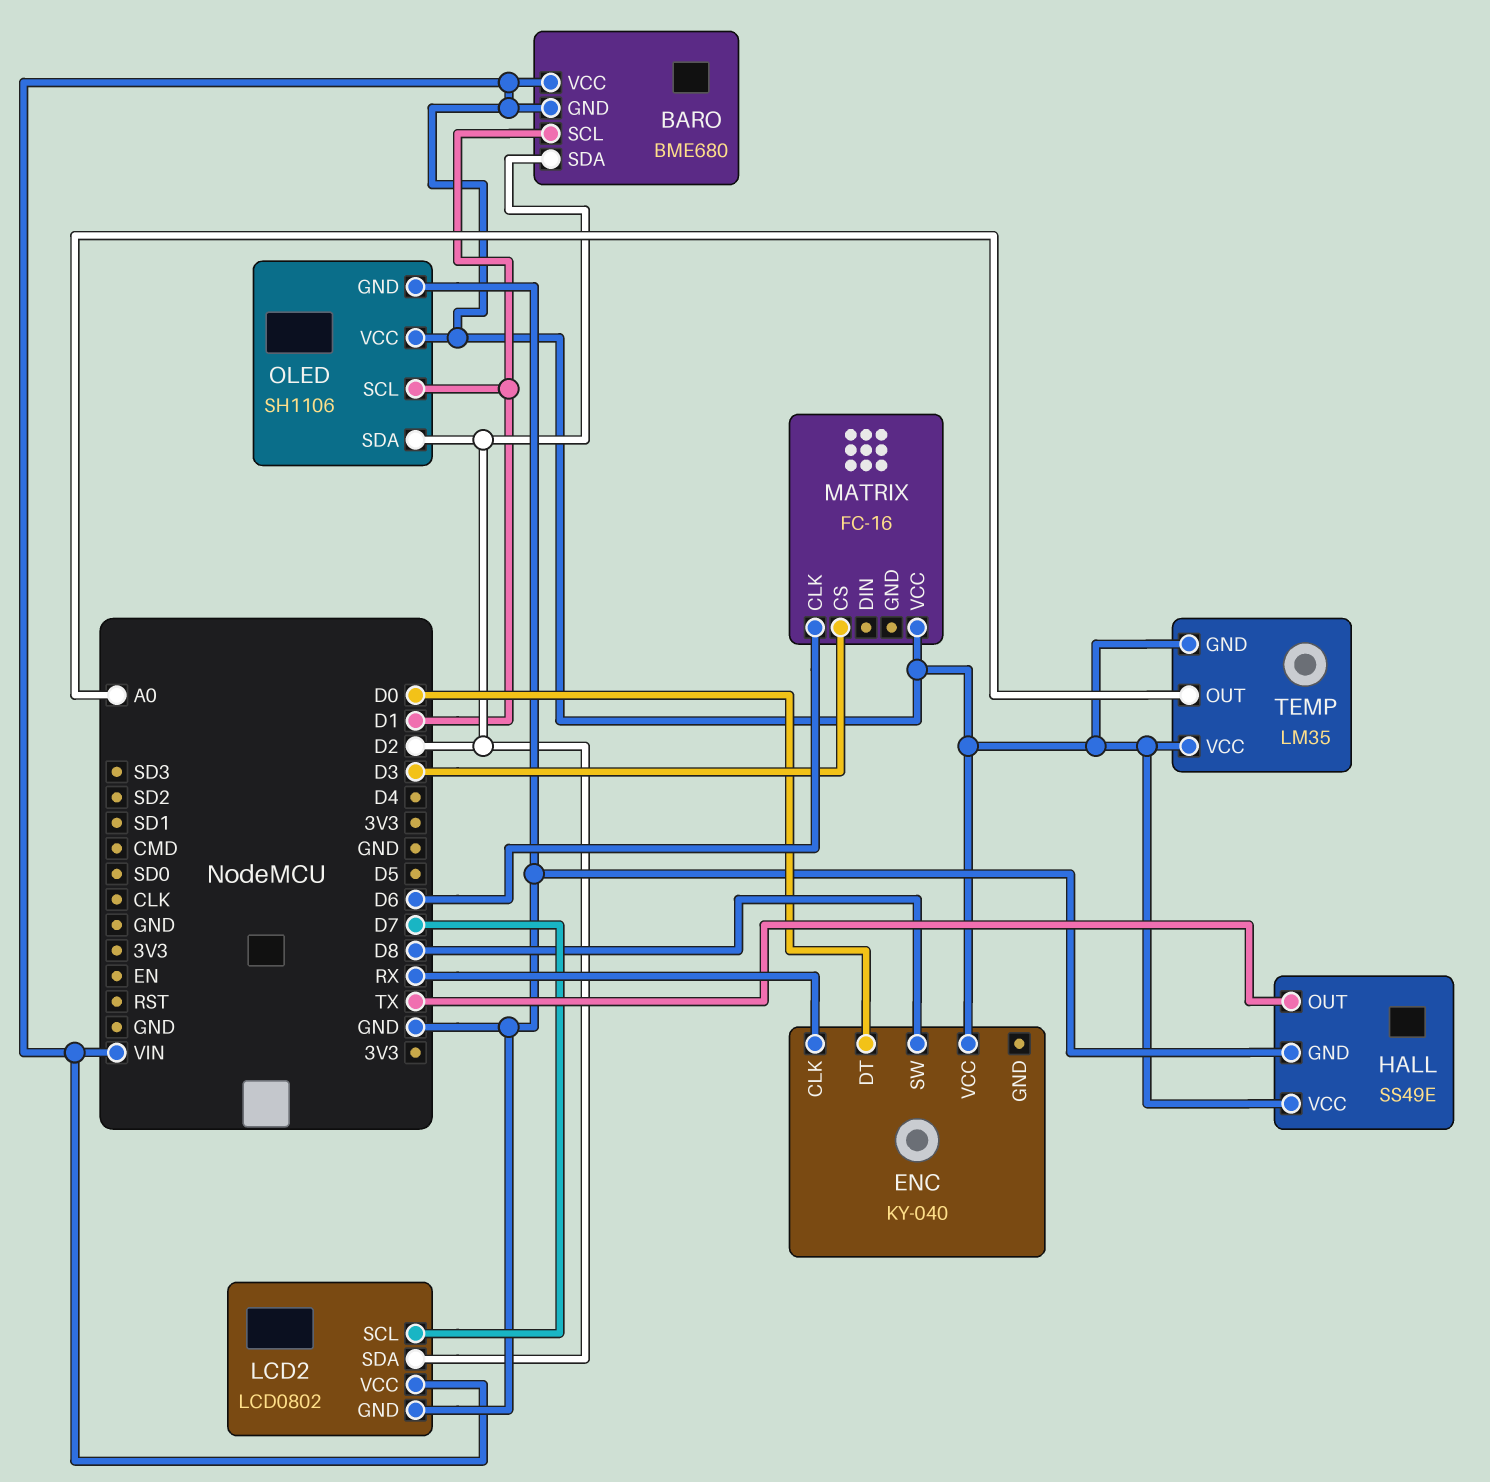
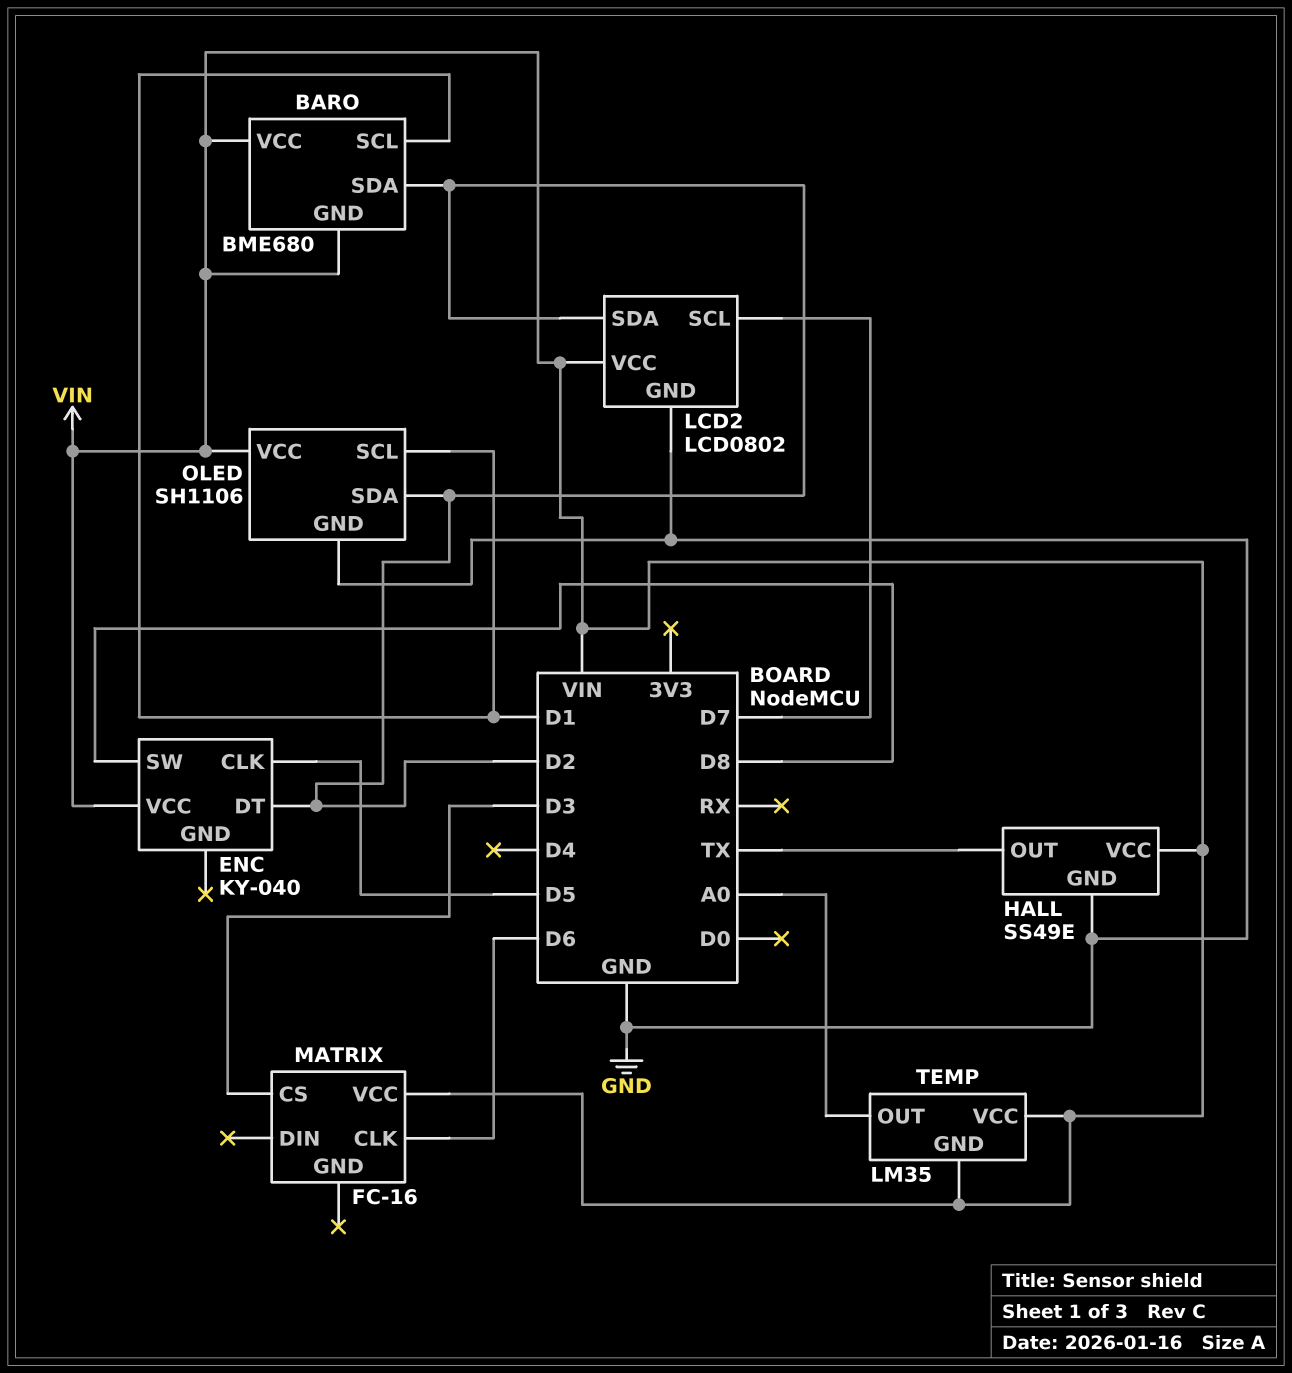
ENC pin CLK: RX -> D5
ENC pin DT: D0 -> D2

